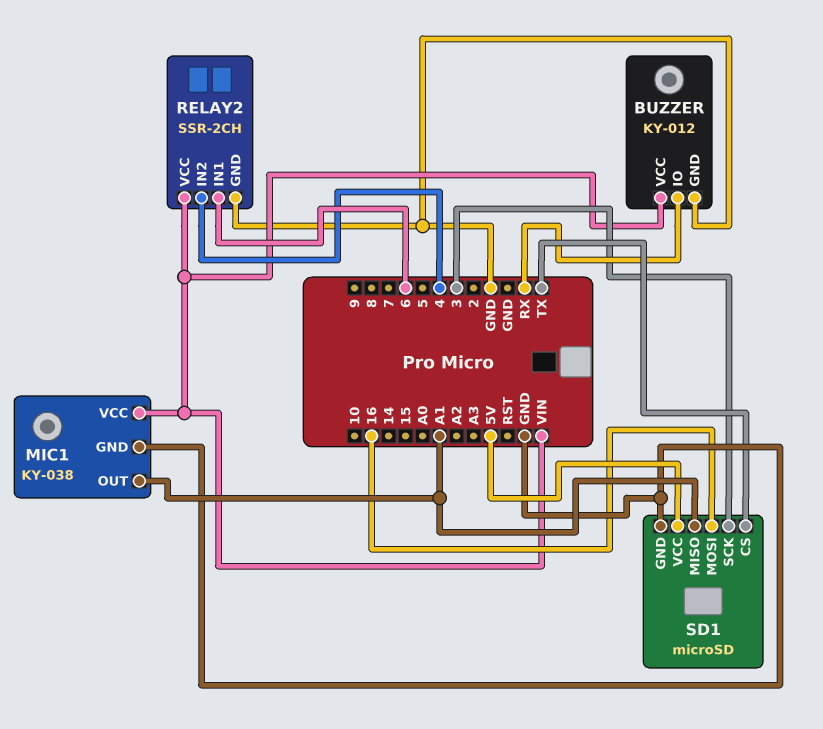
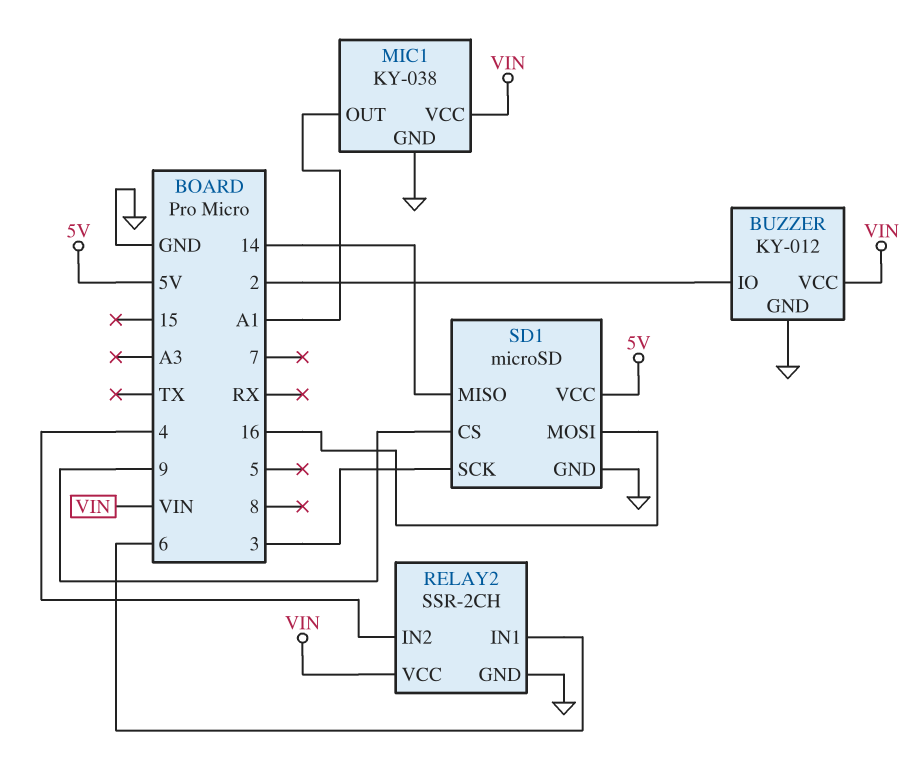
BUZZER pin IO: RX -> 2
SD1 pin CS: TX -> 9
SD1 pin MISO: A1 -> 14

